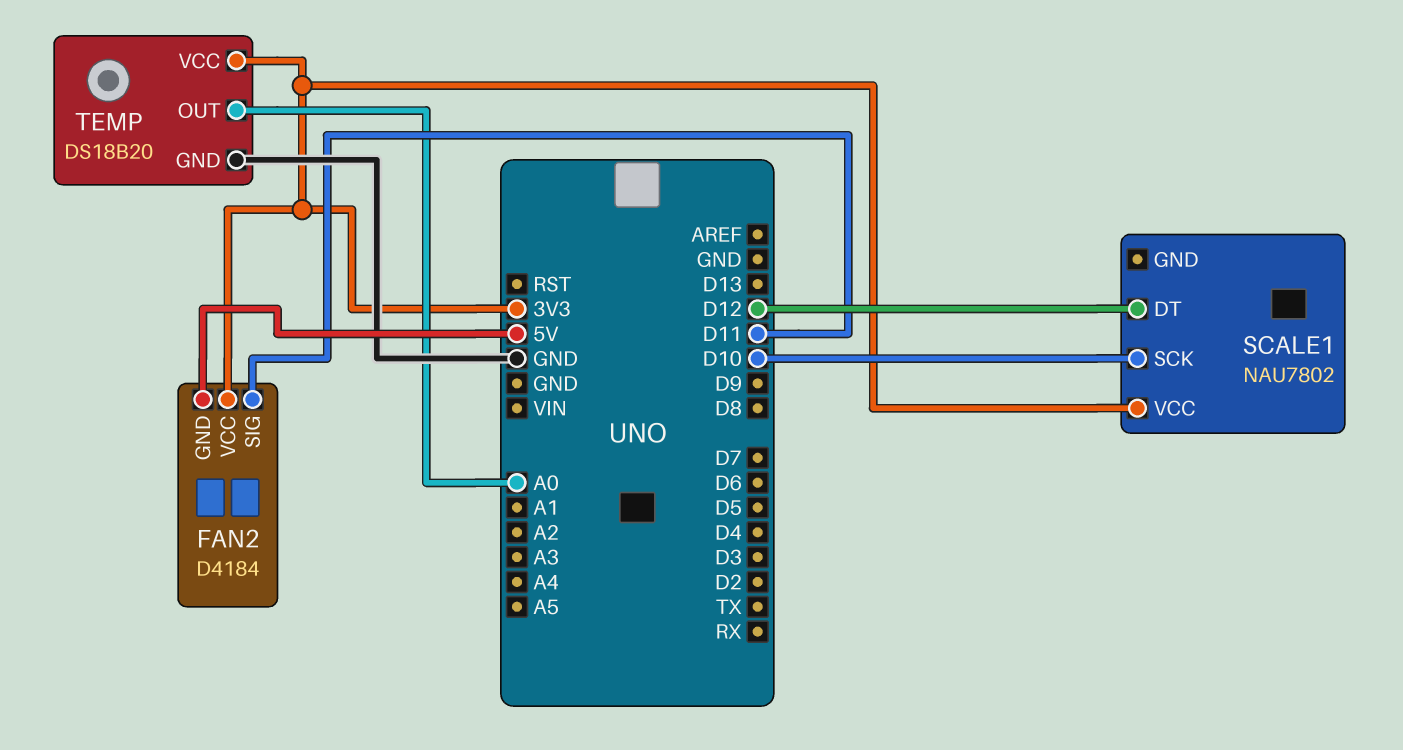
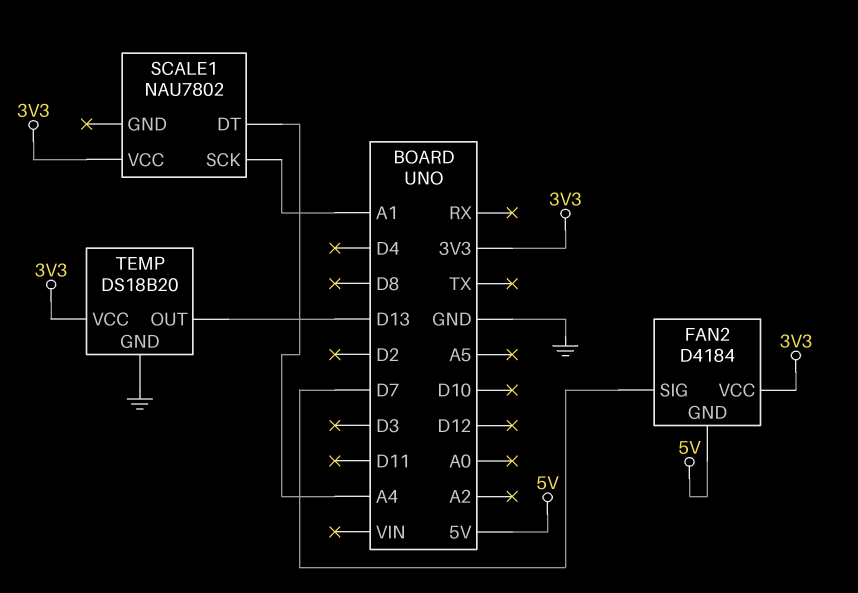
FAN2 pin SIG: D11 -> D7
SCALE1 pin DT: D12 -> A4
SCALE1 pin SCK: D10 -> A1
TEMP pin OUT: A0 -> D13

